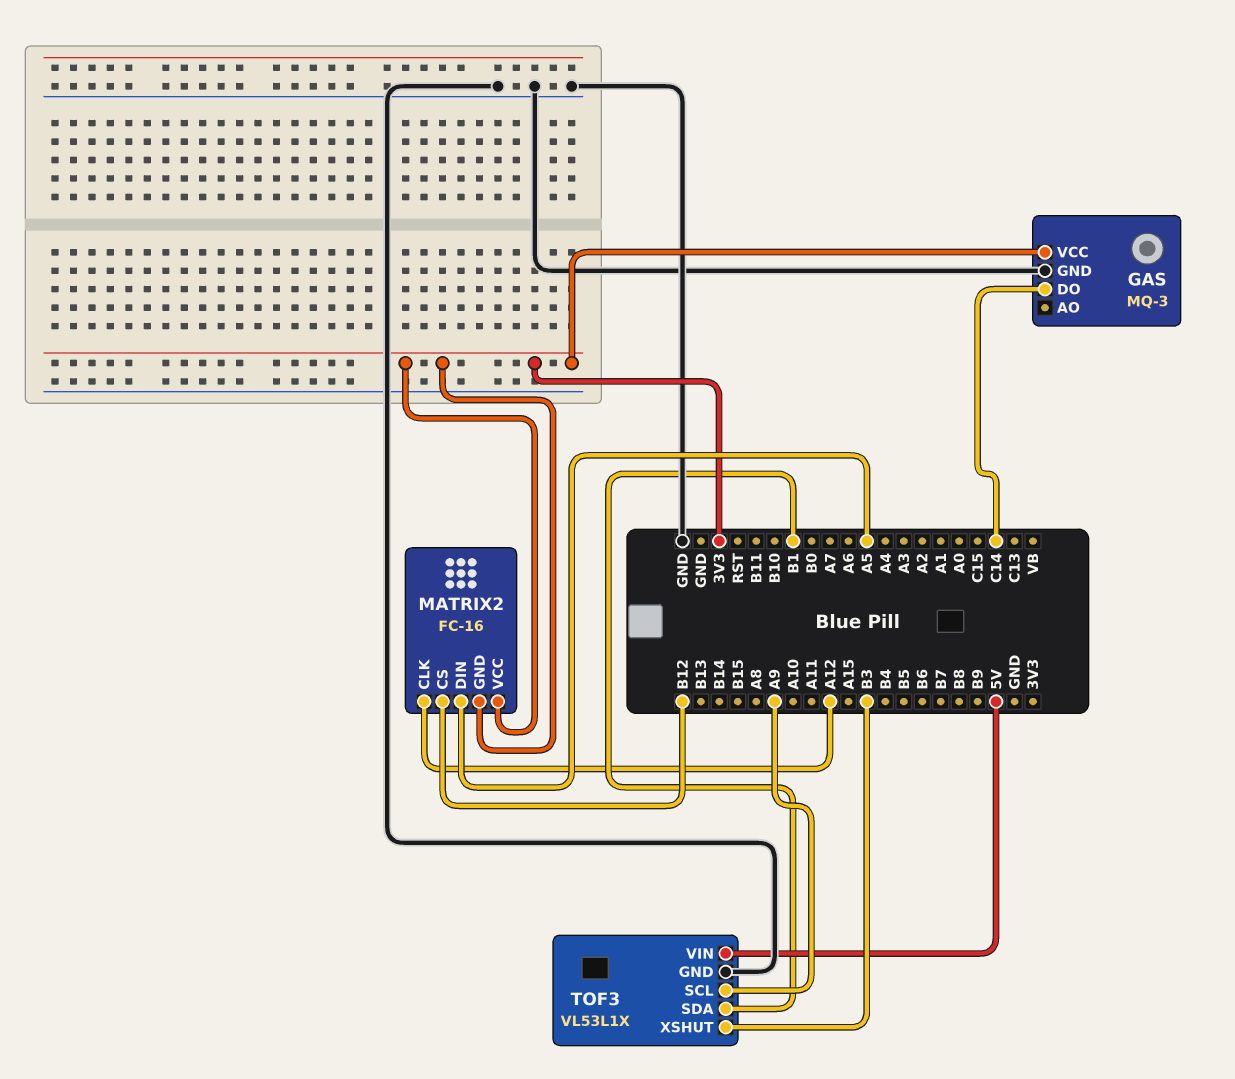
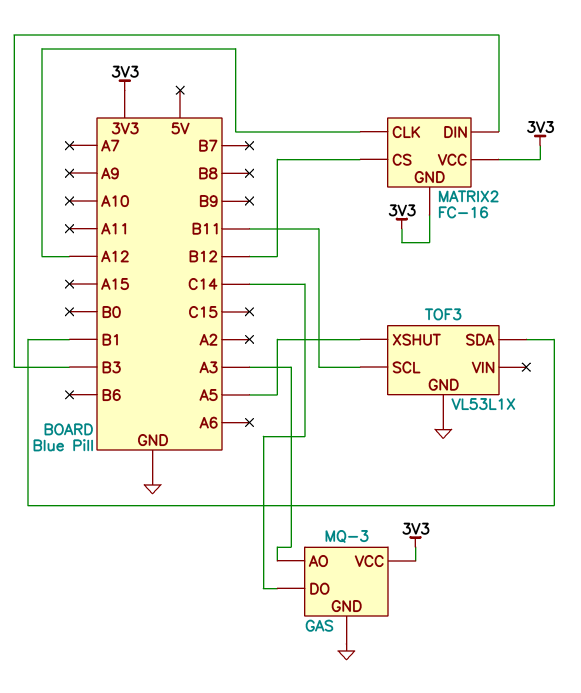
GAS pin AO: none -> A3
MATRIX2 pin DIN: A5 -> B3
TOF3 pin SCL: A9 -> B11
TOF3 pin VIN: 5V -> none
TOF3 pin XSHUT: B3 -> A5

